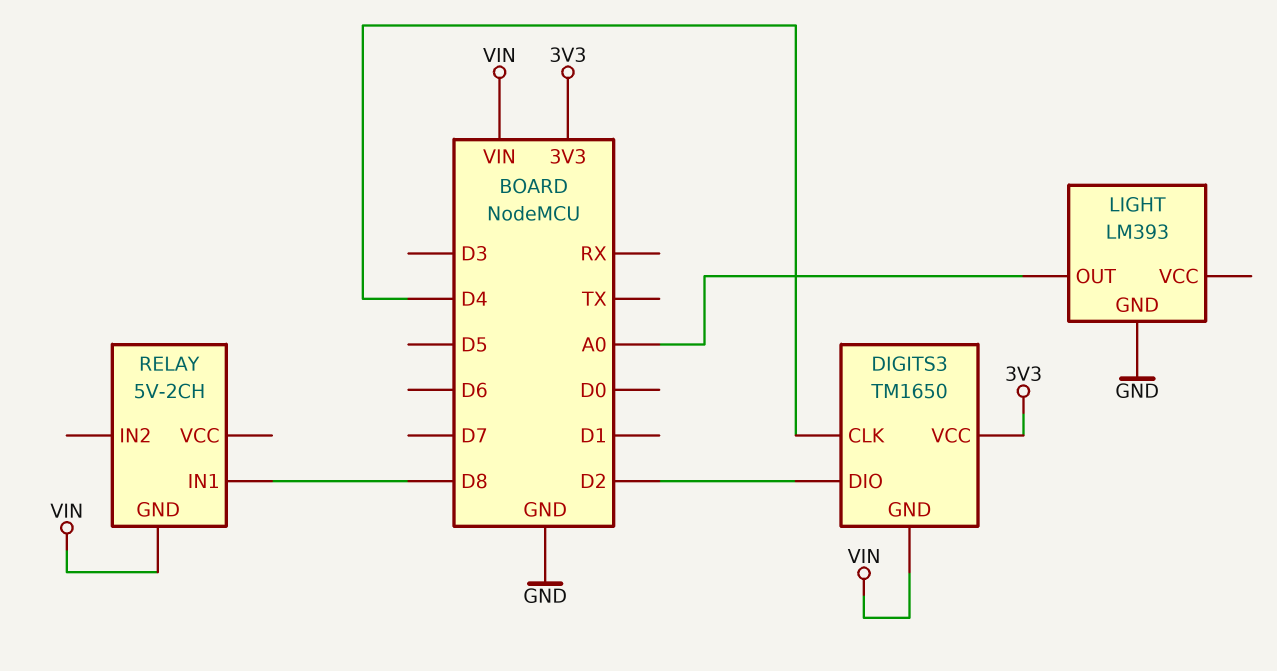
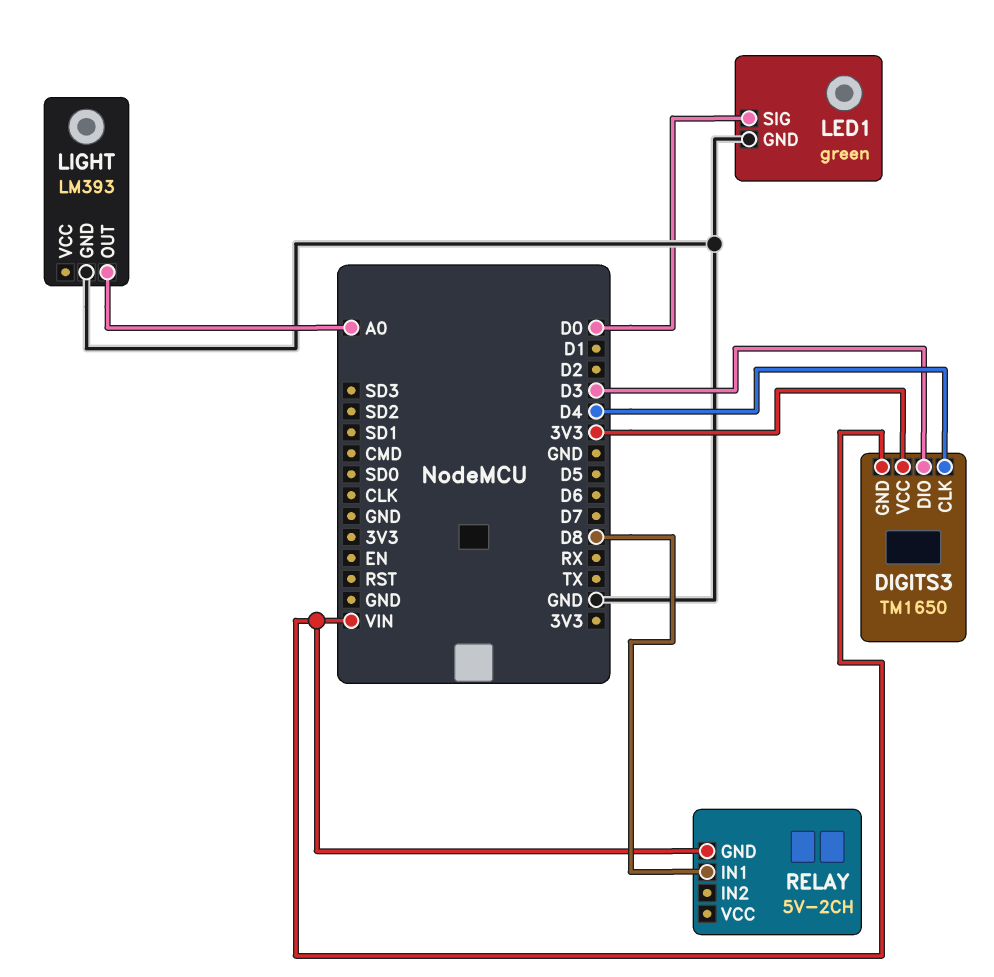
DIGITS3 pin DIO: D2 -> D3
LED1: none -> green
LED1 pin GND: none -> GND
LED1 pin SIG: none -> D0

